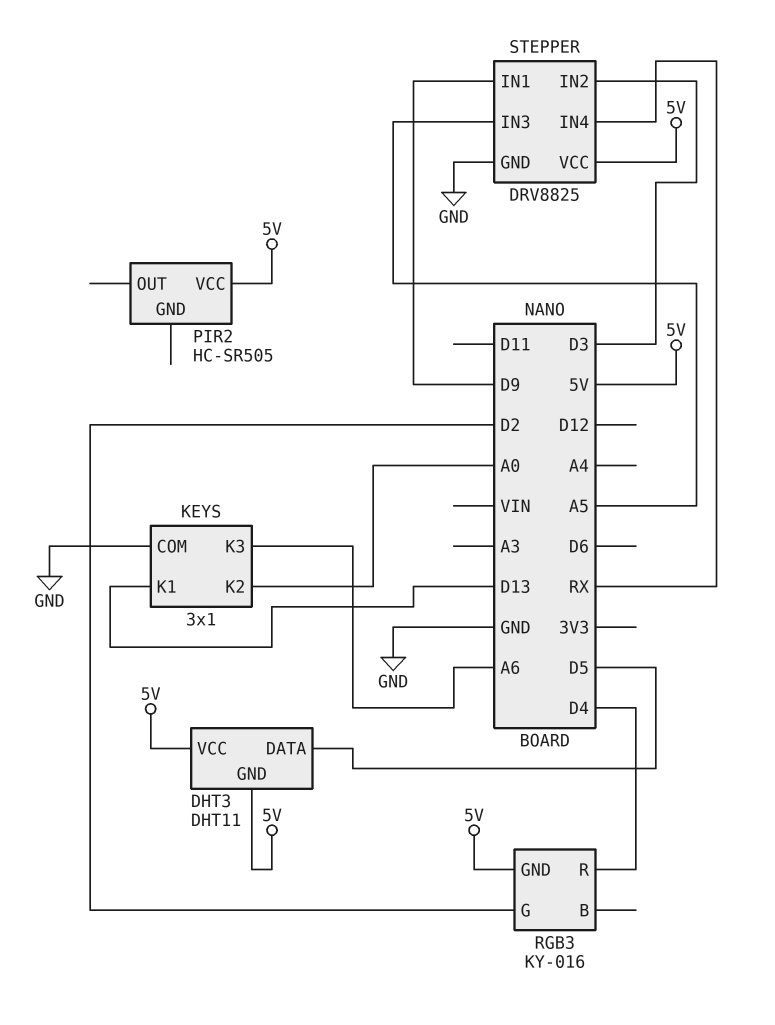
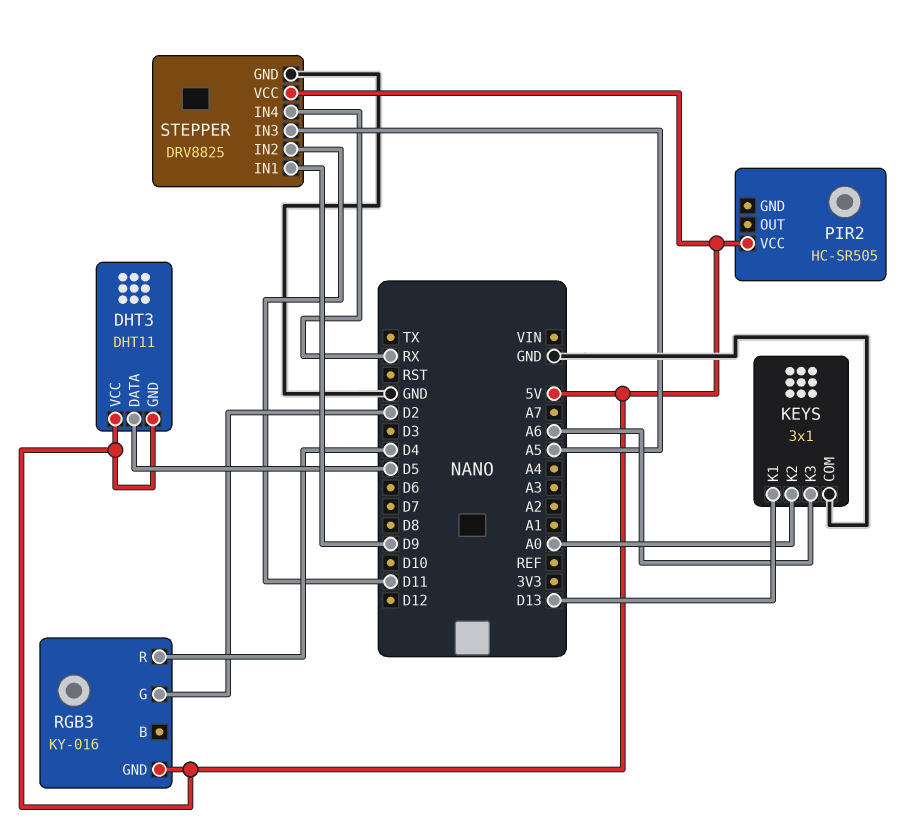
STEPPER pin IN2: D3 -> D11

